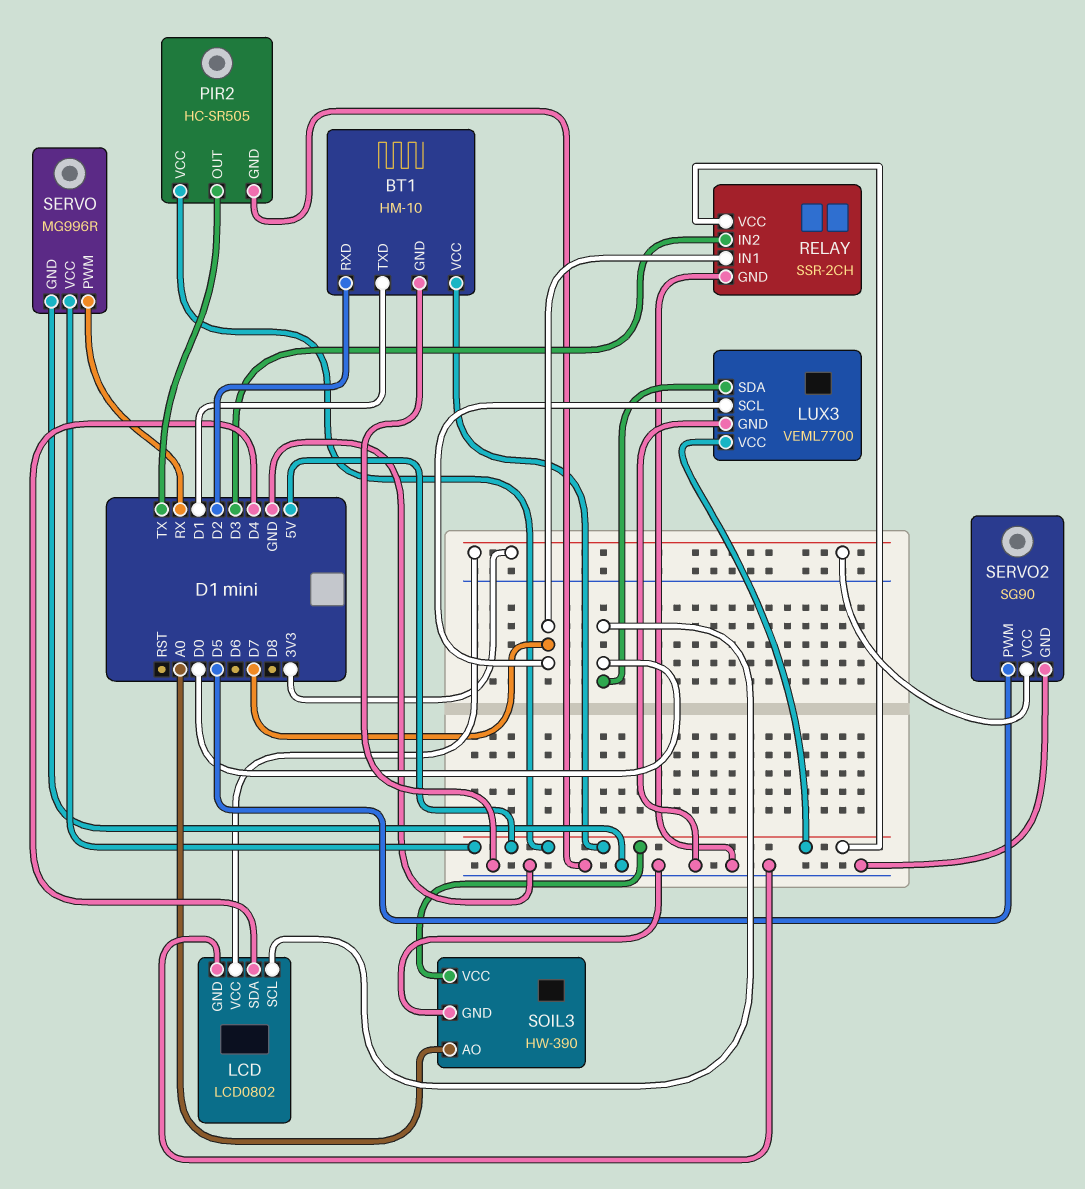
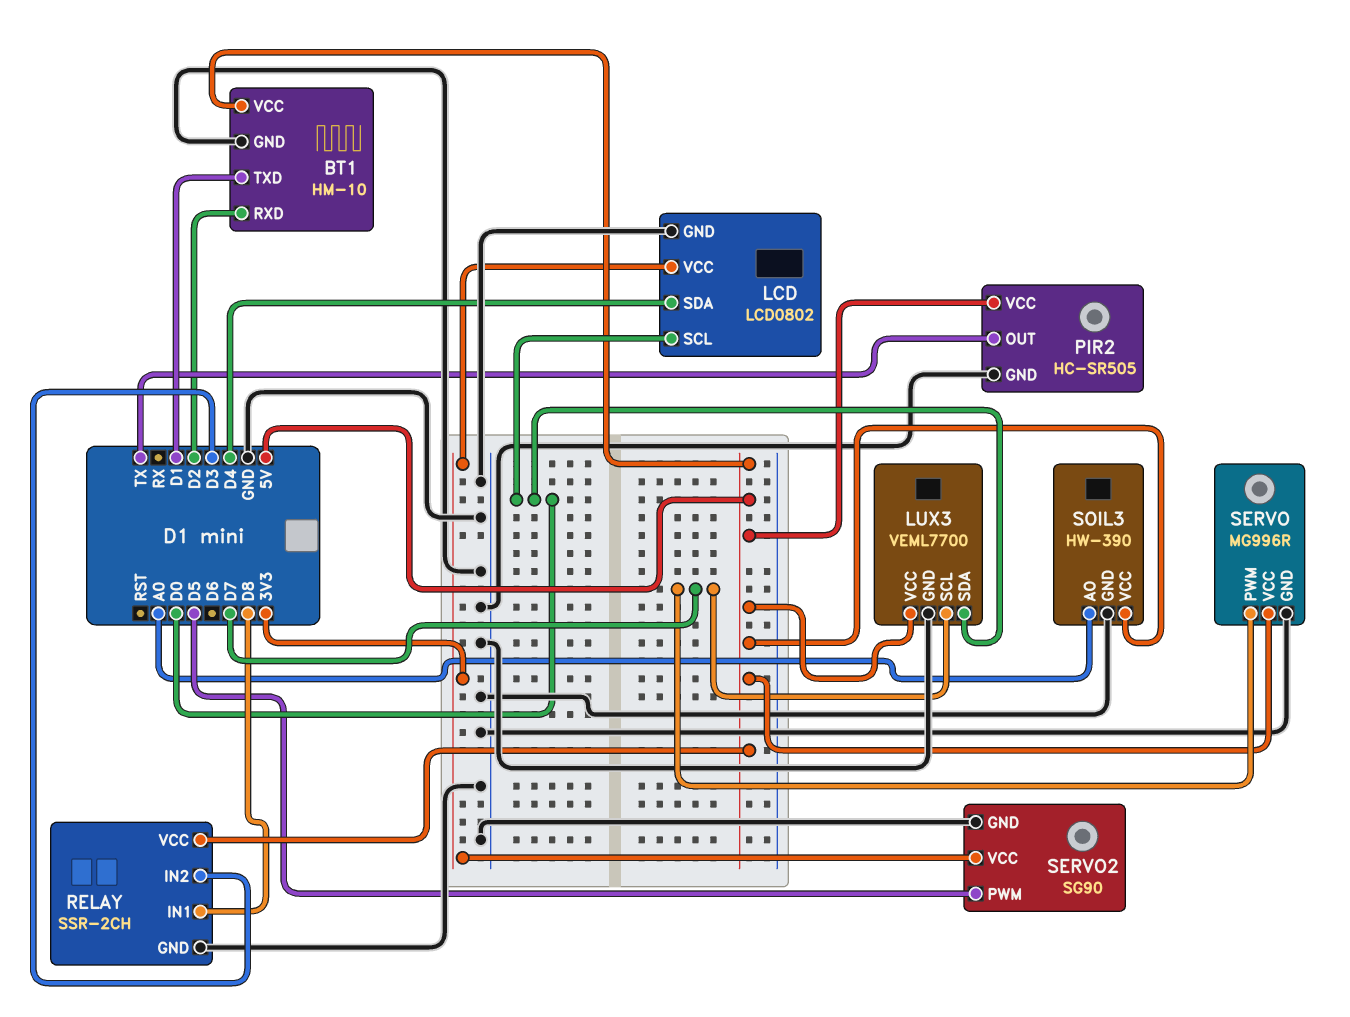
RELAY pin IN1: D7 -> D8
SERVO pin PWM: RX -> D7

